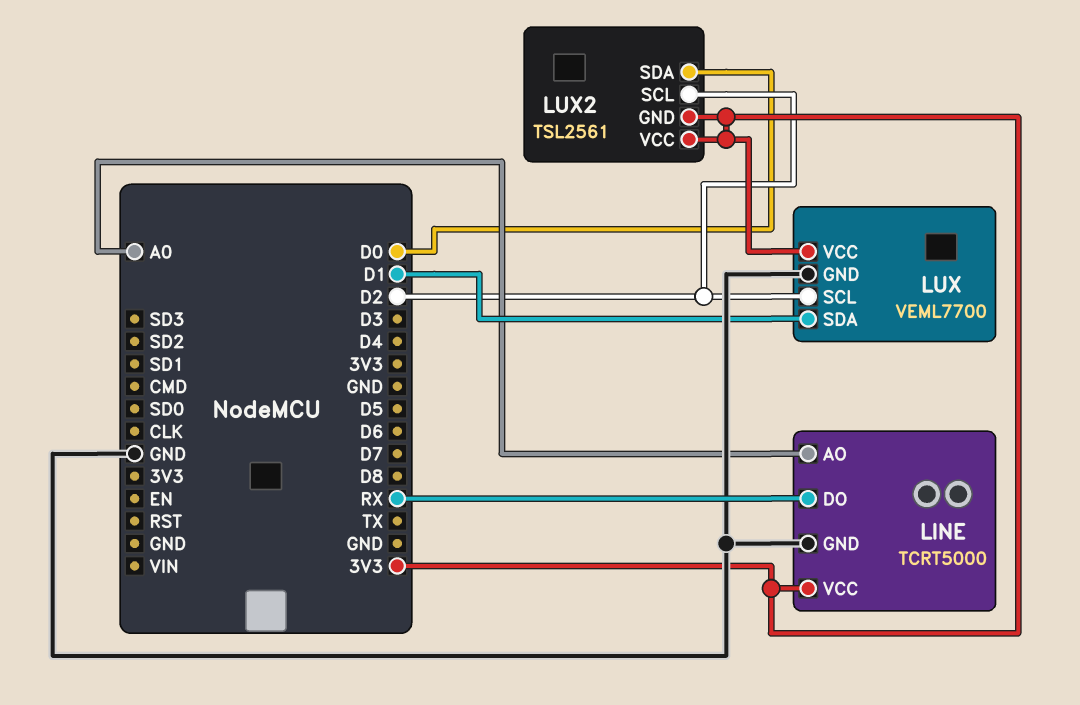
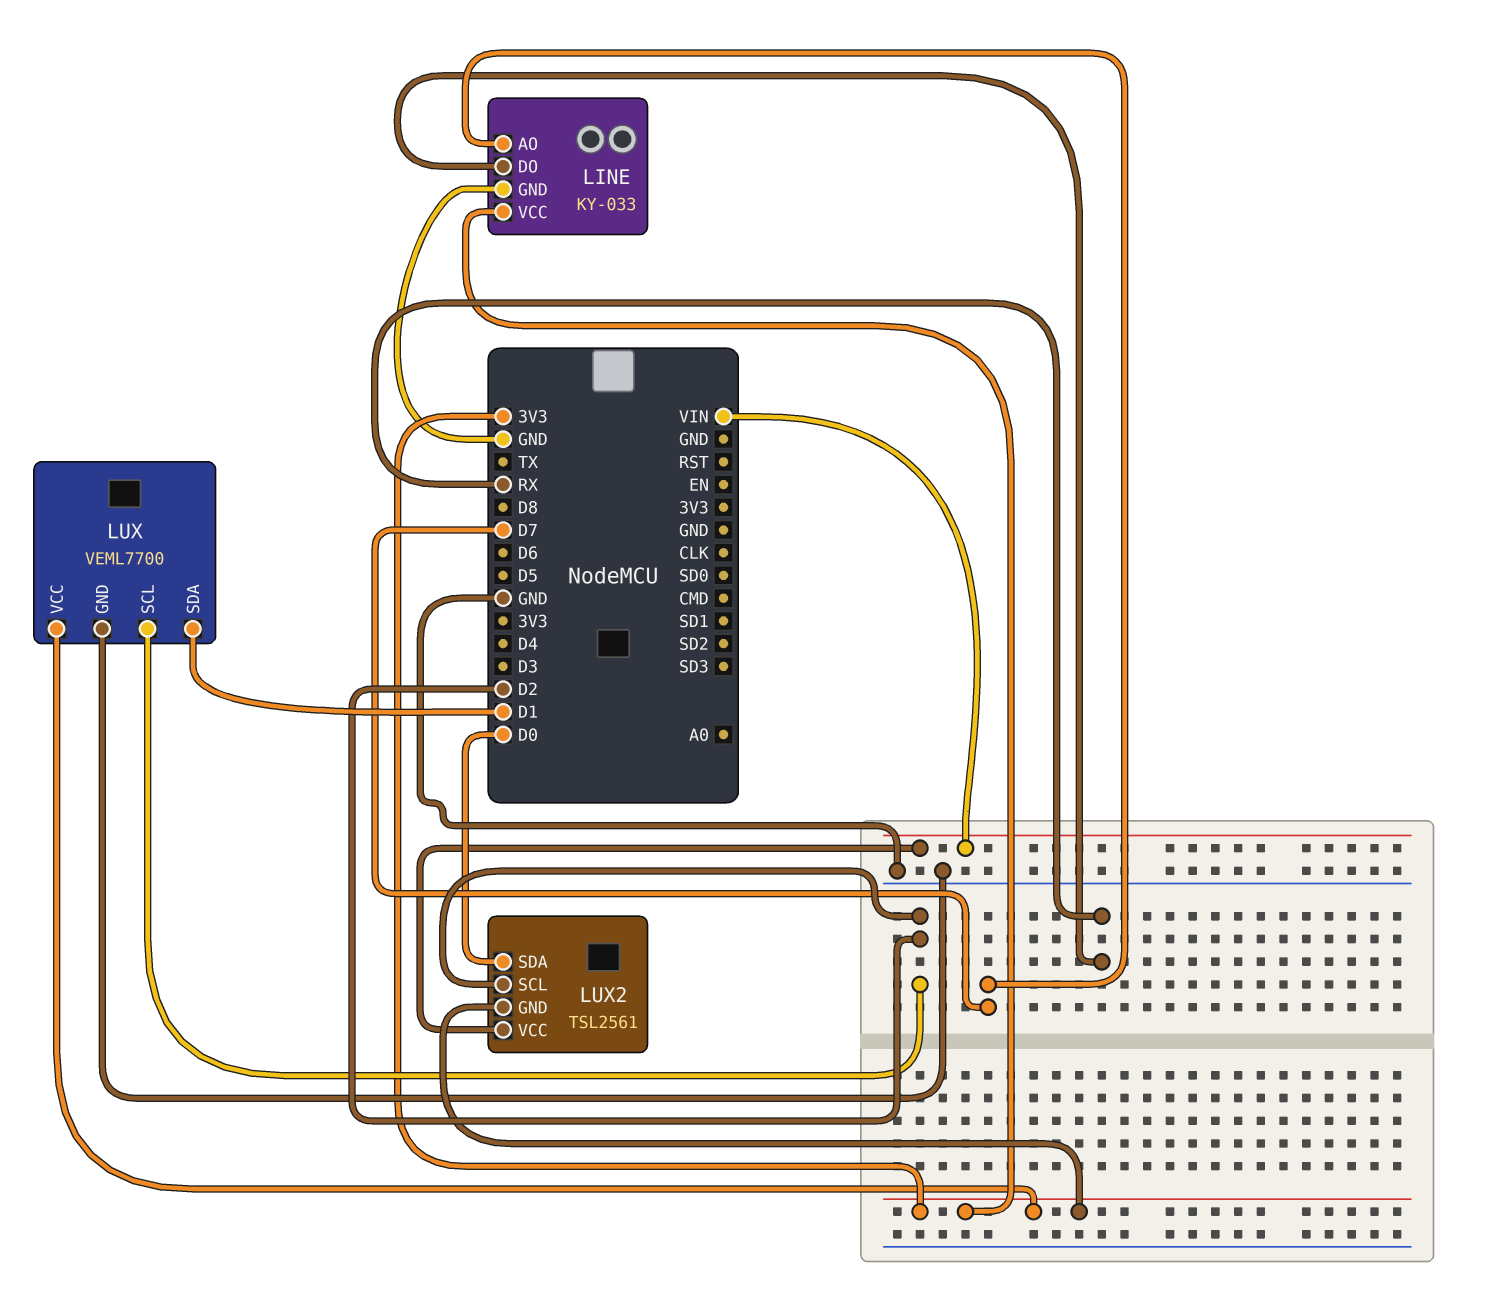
LINE: TCRT5000 -> KY-033
LINE pin AO: A0 -> D7
LUX2 pin VCC: 3V3 -> VIN

